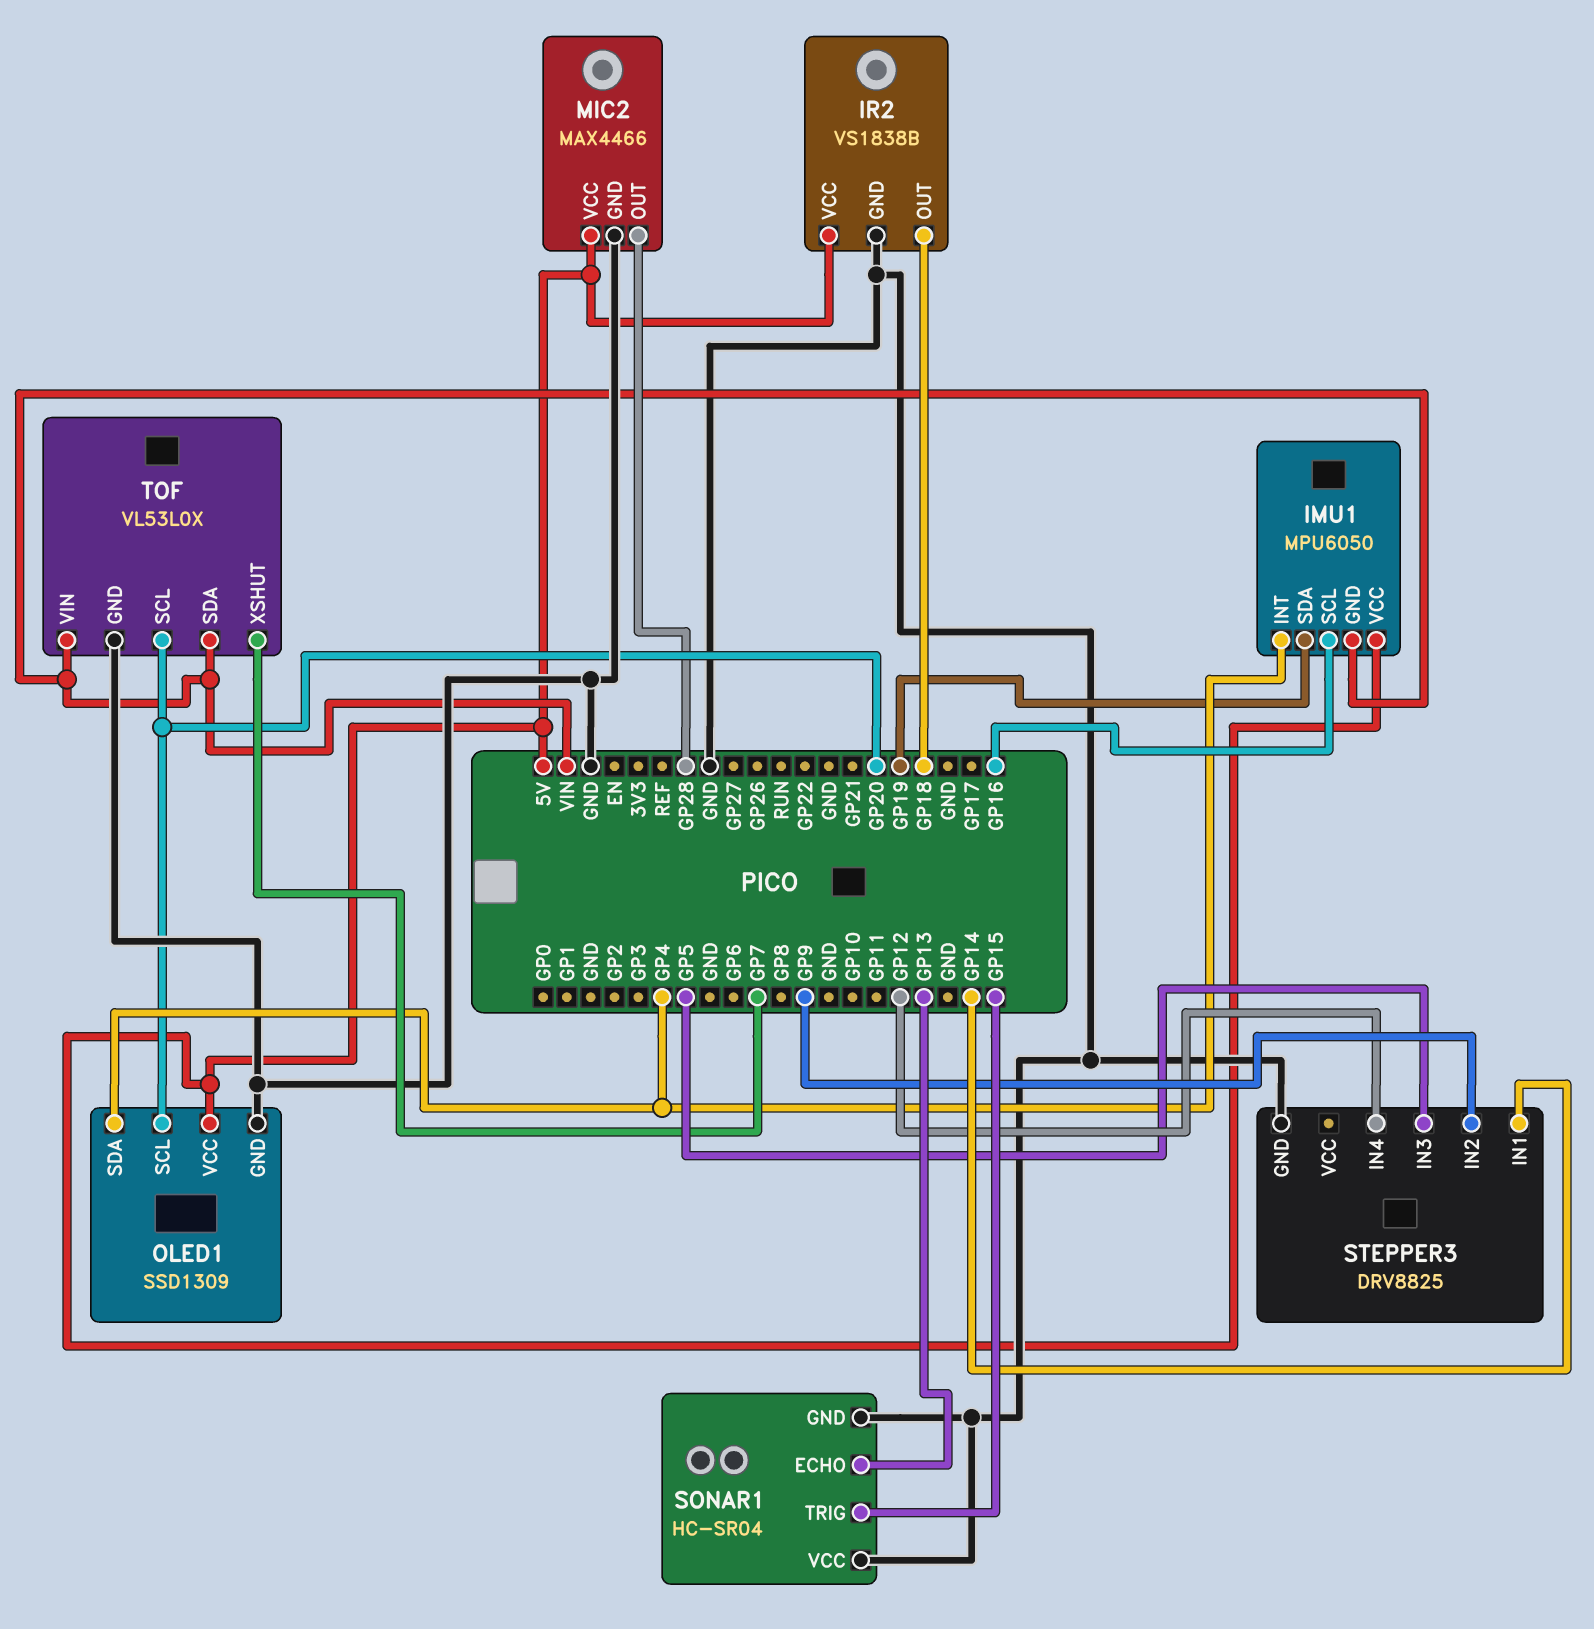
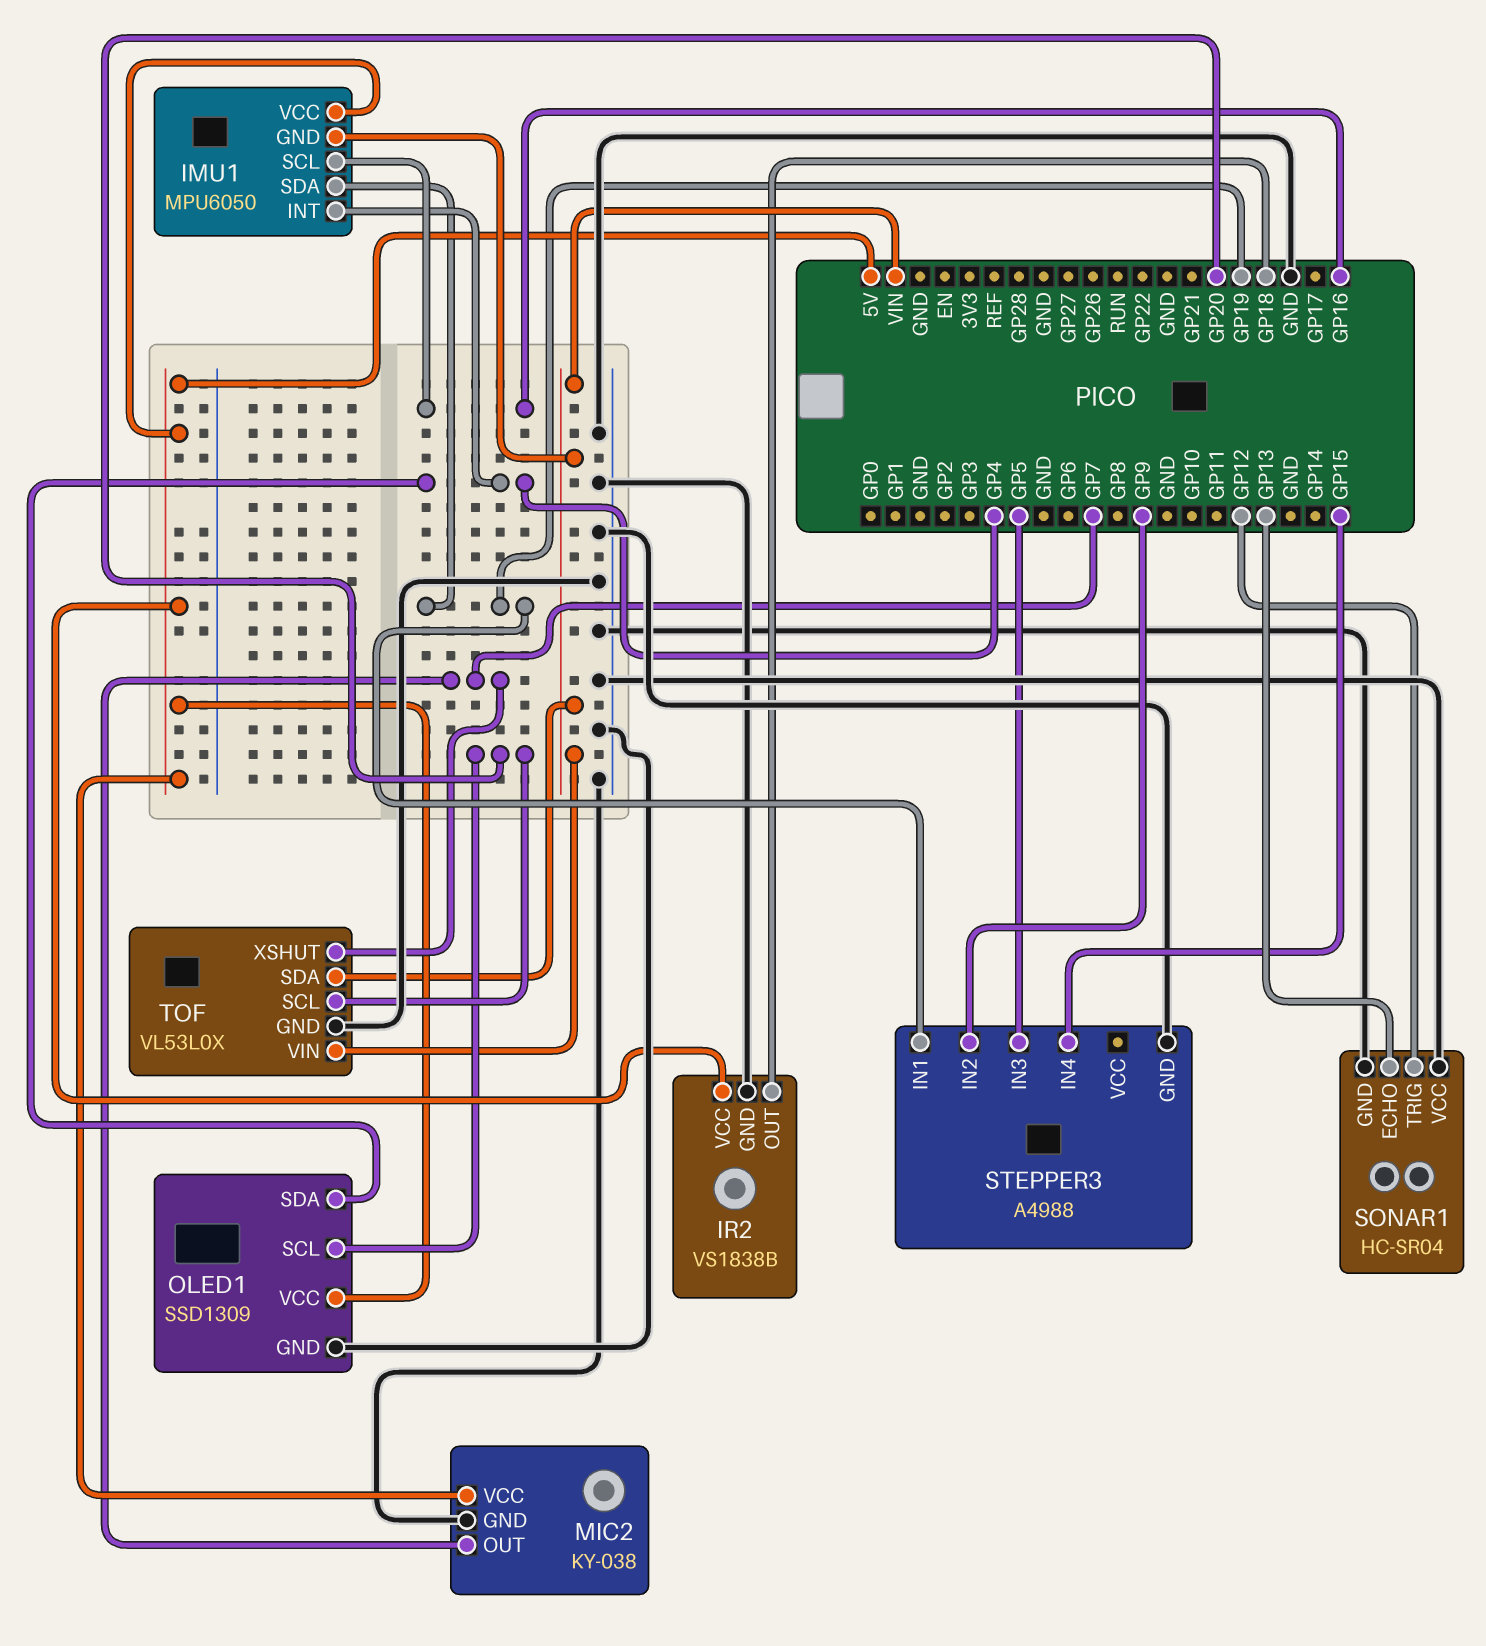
MIC2: MAX4466 -> KY-038
MIC2 pin OUT: GP28 -> GP7
SONAR1 pin TRIG: GP15 -> GP12
STEPPER3: DRV8825 -> A4988
STEPPER3 pin IN1: GP14 -> GP19
STEPPER3 pin IN4: GP12 -> GP15

